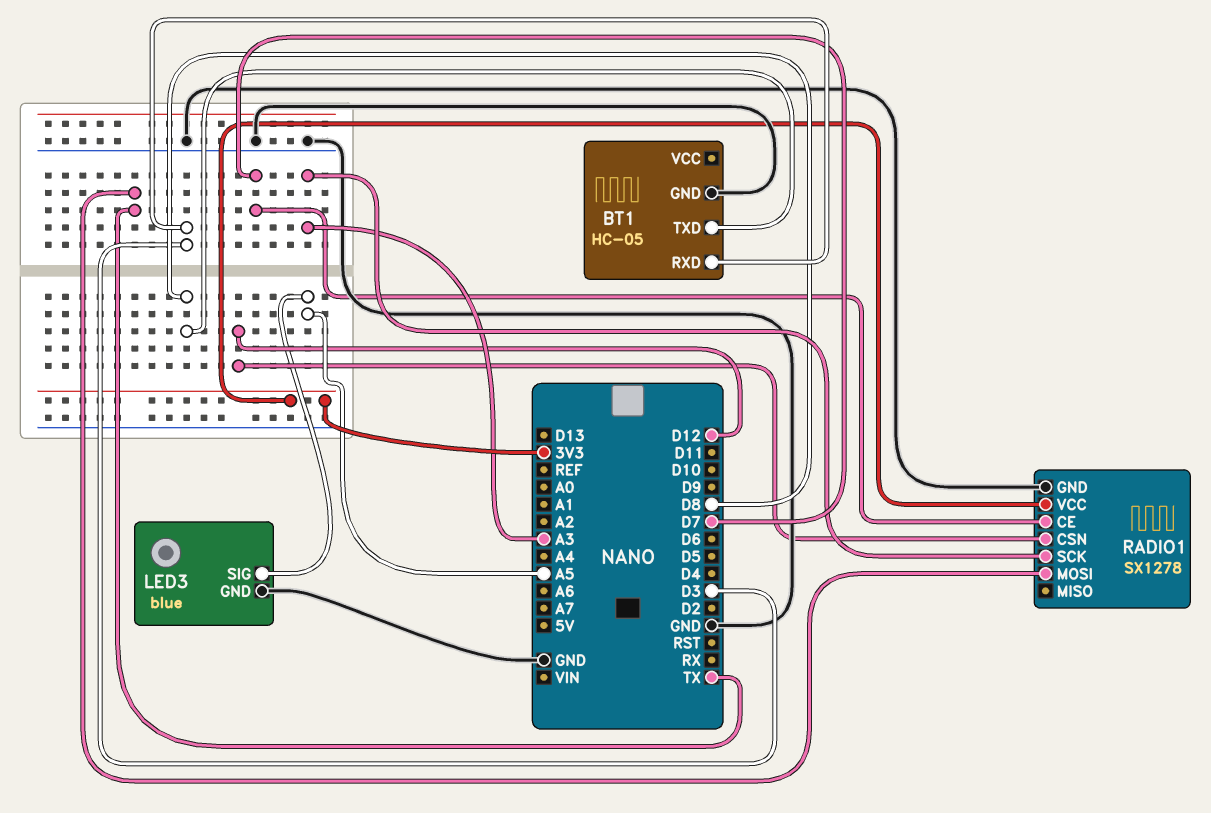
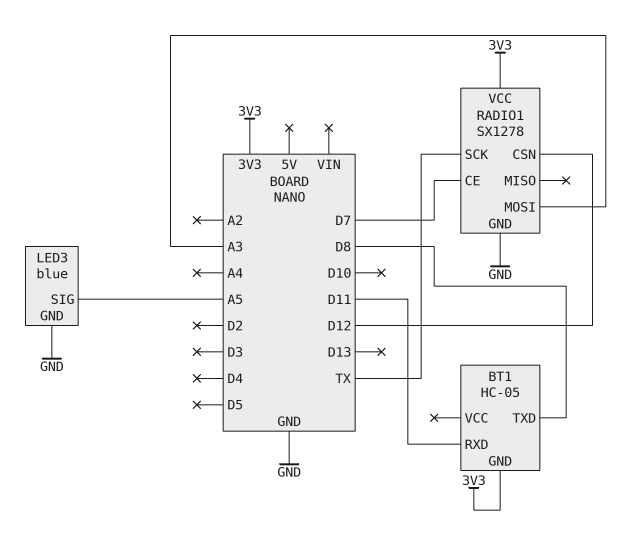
BT1 pin GND: GND -> 3V3
BT1 pin RXD: D3 -> D11
RADIO1 pin MOSI: TX -> A3
RADIO1 pin SCK: A3 -> TX

